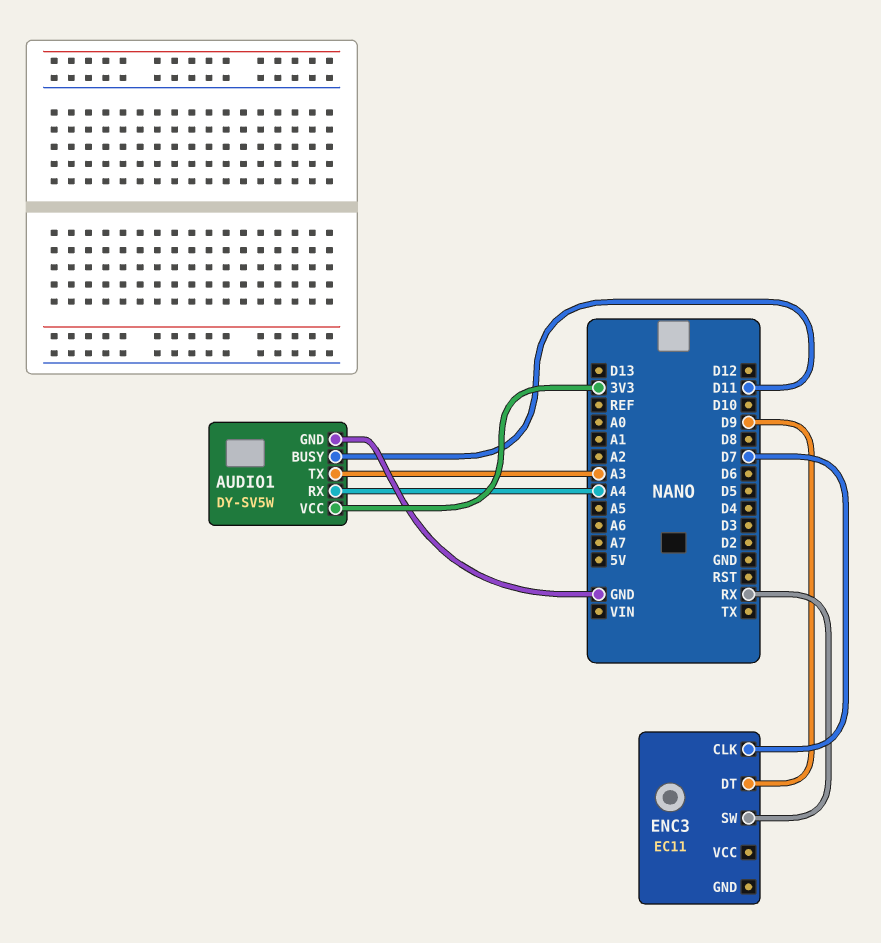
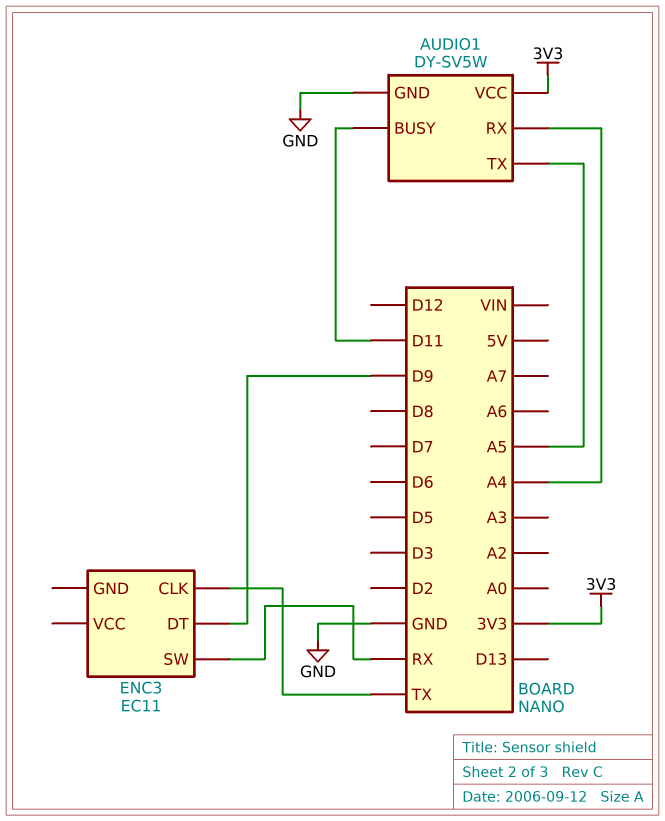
AUDIO1 pin TX: A3 -> A5
ENC3 pin CLK: D7 -> TX

